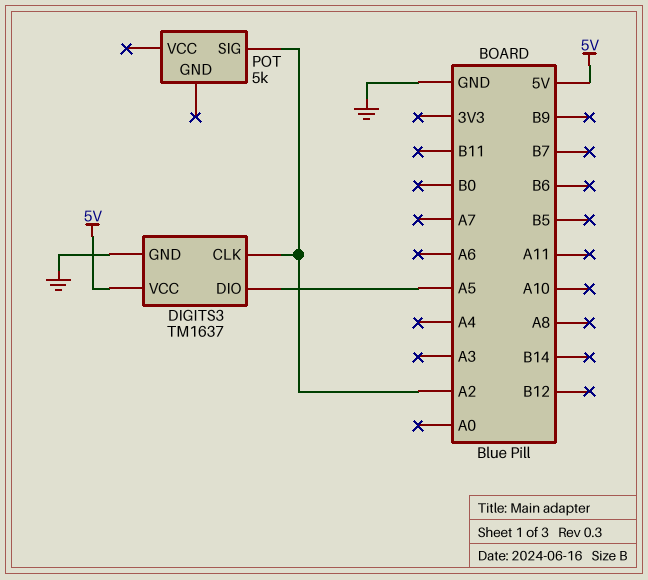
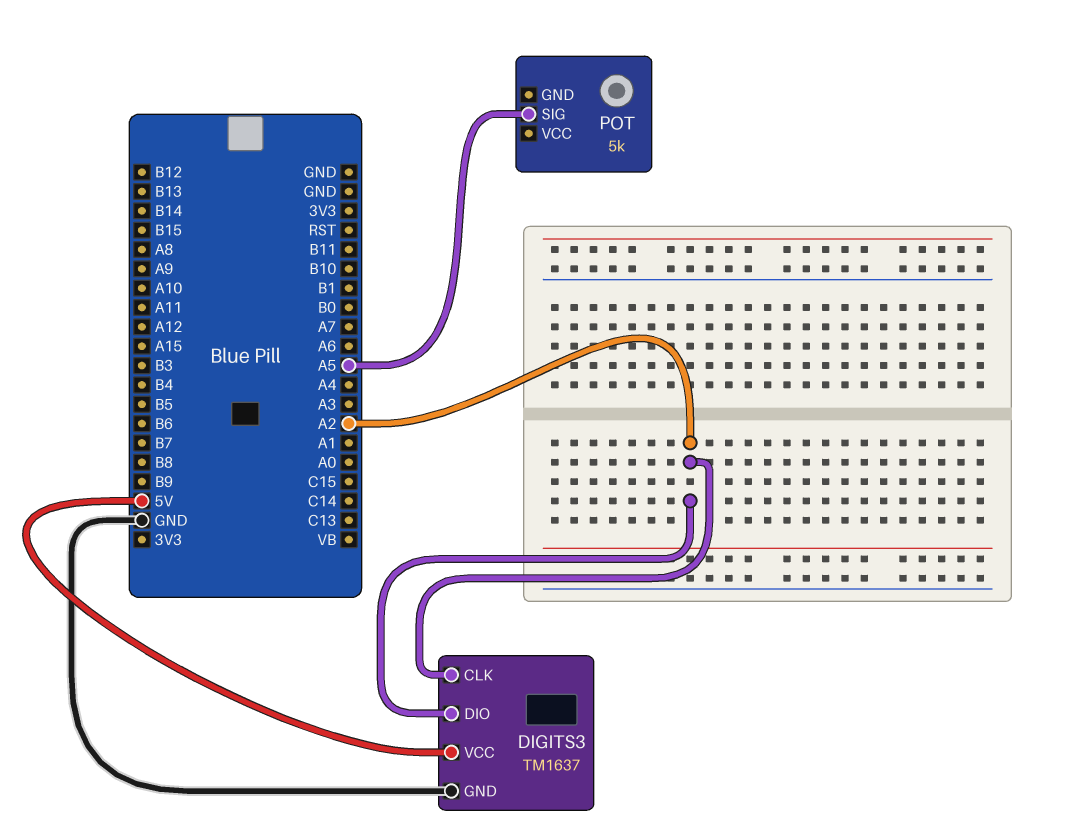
DIGITS3 pin DIO: A5 -> A2
POT pin SIG: A2 -> A5

